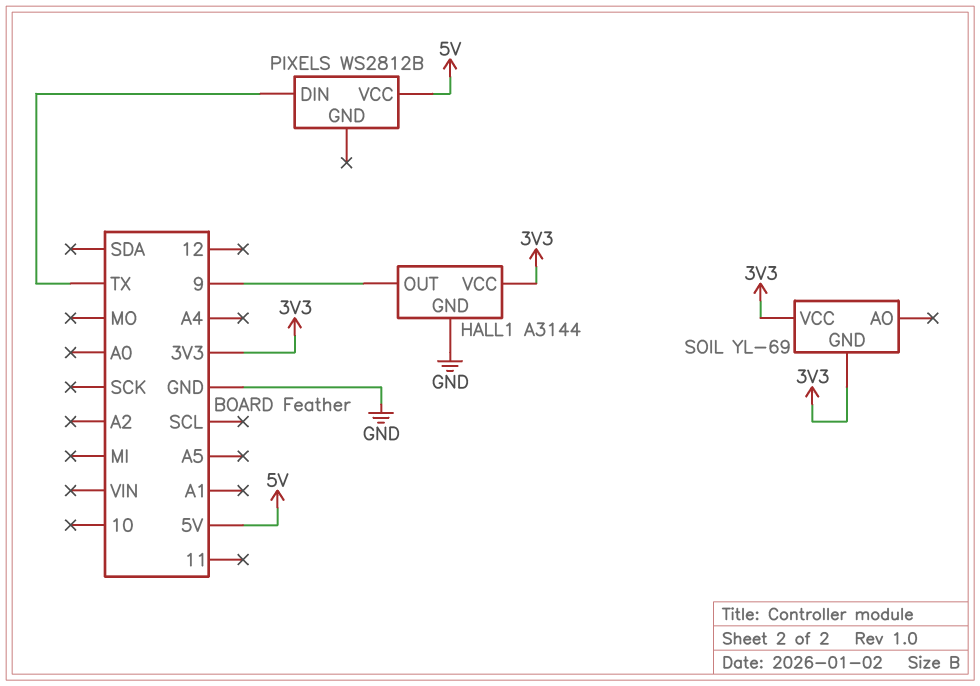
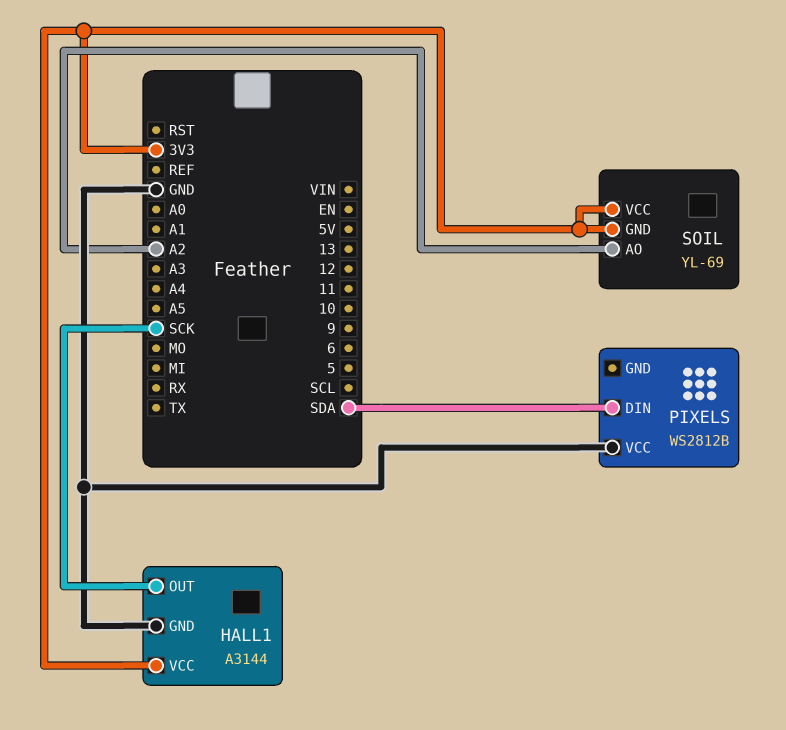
HALL1 pin OUT: 9 -> SCK
PIXELS pin DIN: TX -> SDA
PIXELS pin VCC: 5V -> GND
SOIL pin AO: none -> A2

